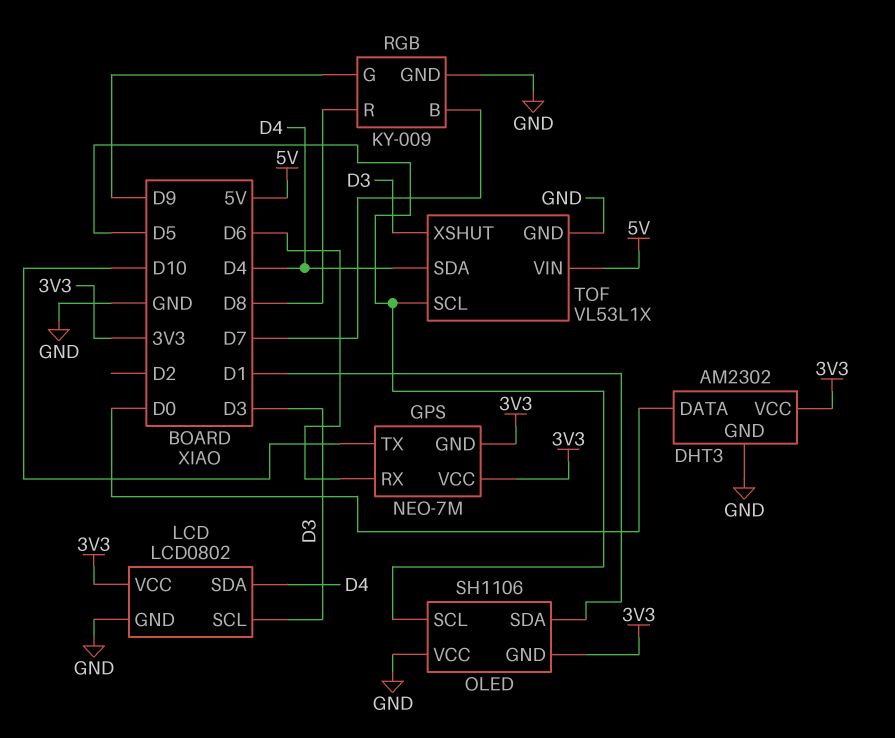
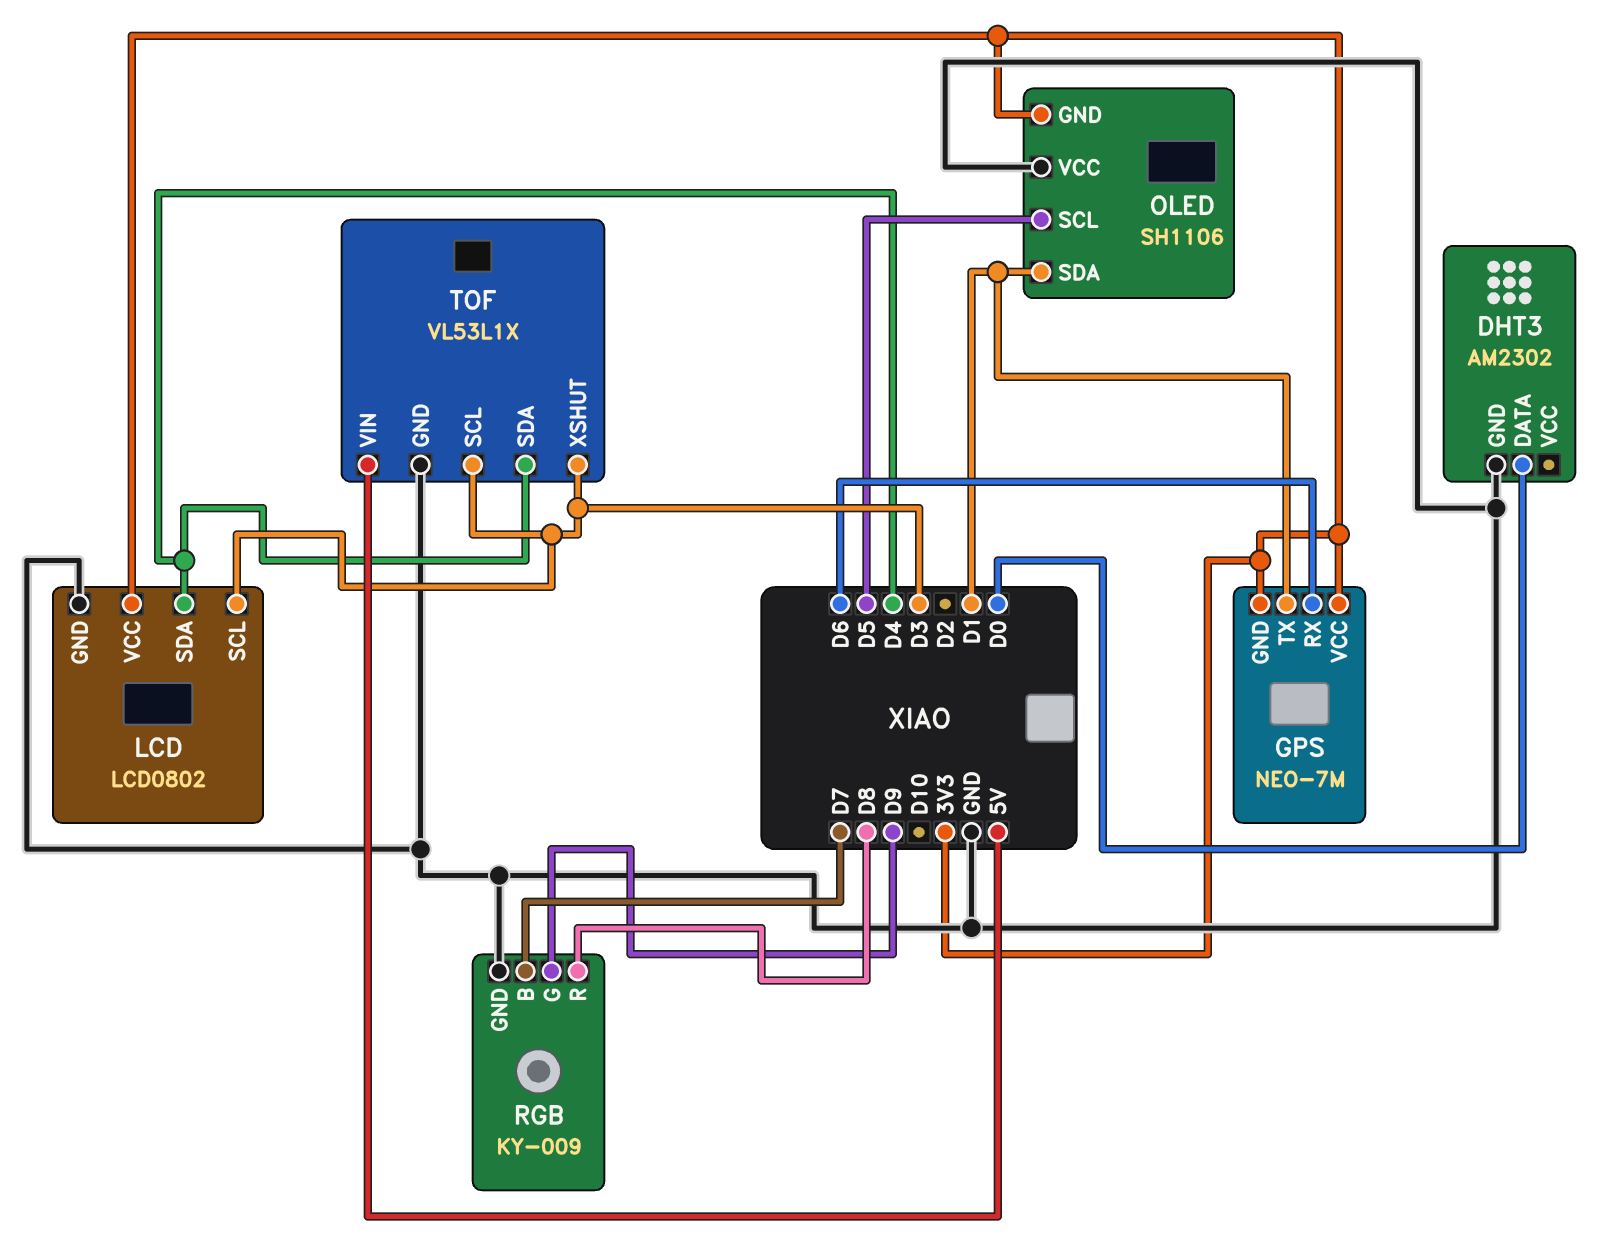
DHT3 pin VCC: 3V3 -> none
GPS pin TX: D10 -> D1
TOF pin SCL: D5 -> D3

